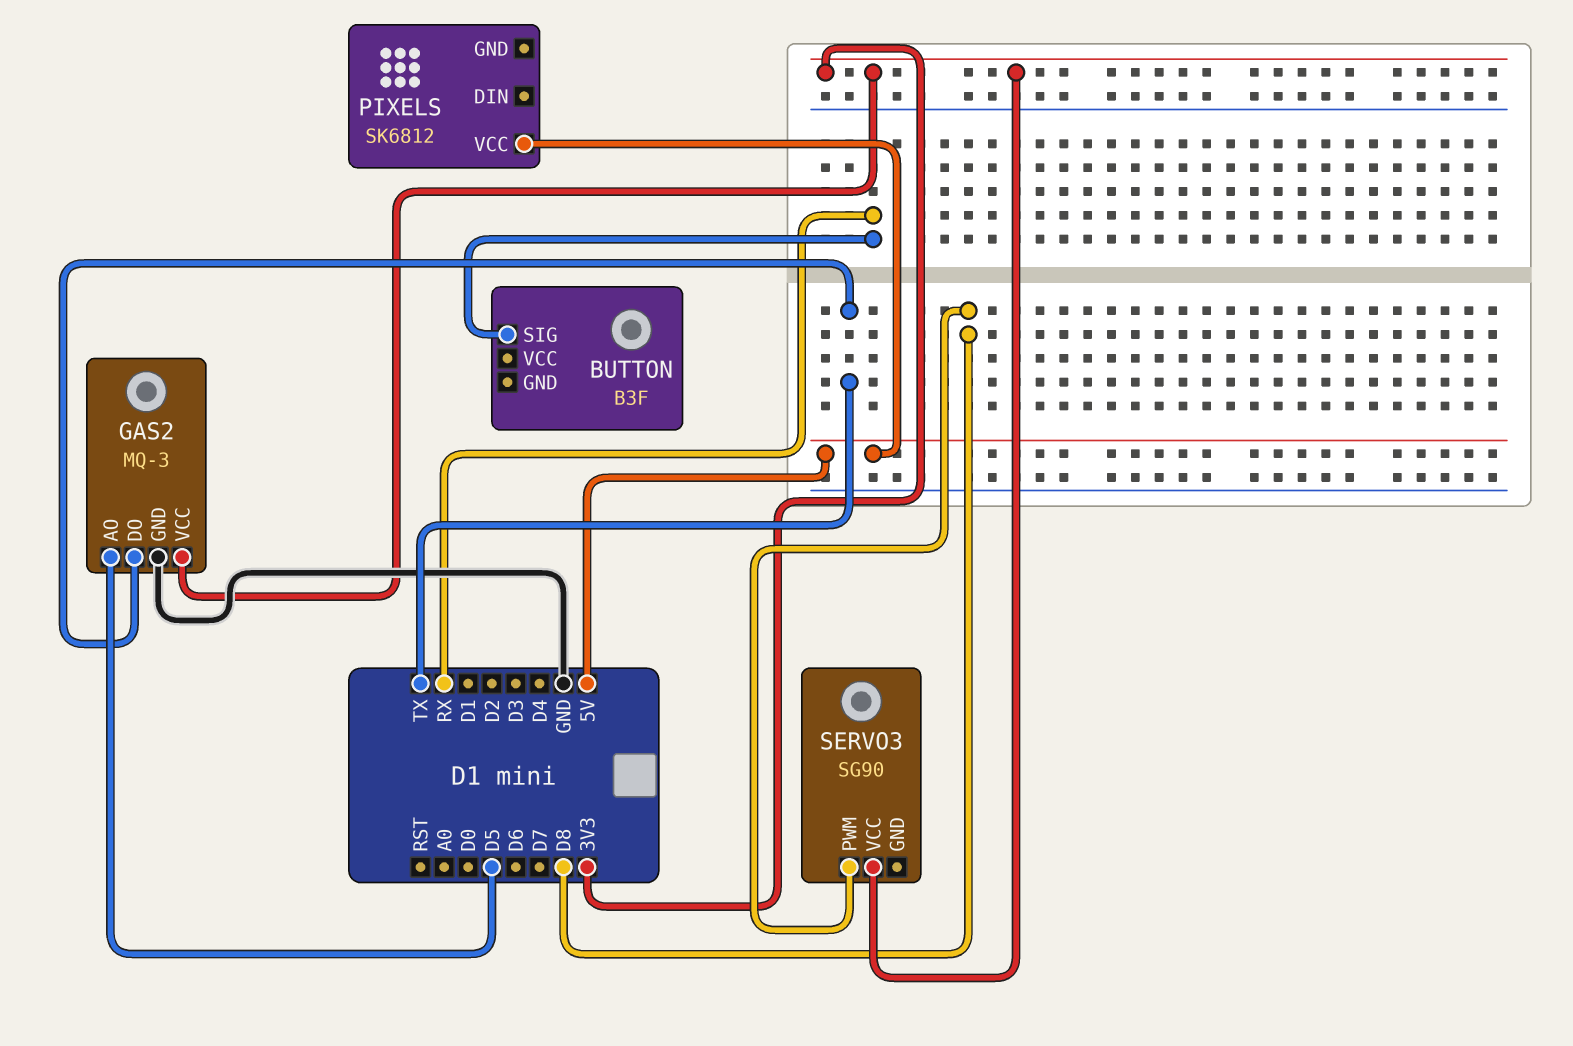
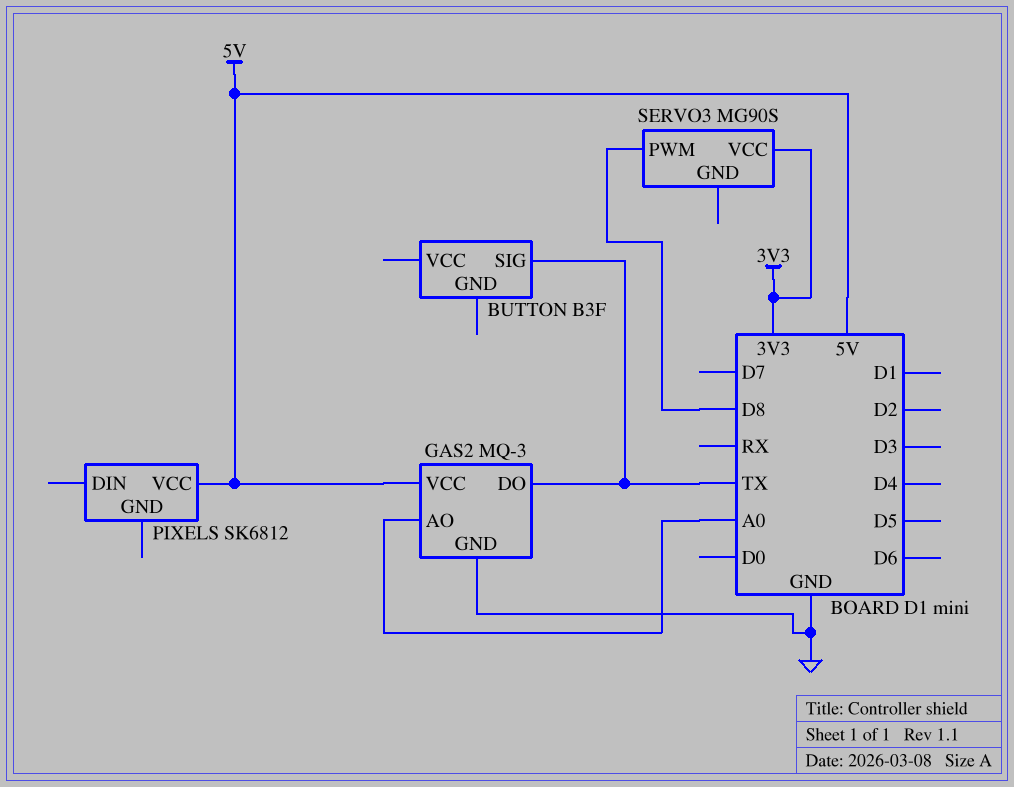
BUTTON pin SIG: RX -> TX
GAS2 pin AO: D5 -> A0
GAS2 pin VCC: 3V3 -> 5V
SERVO3: SG90 -> MG90S

